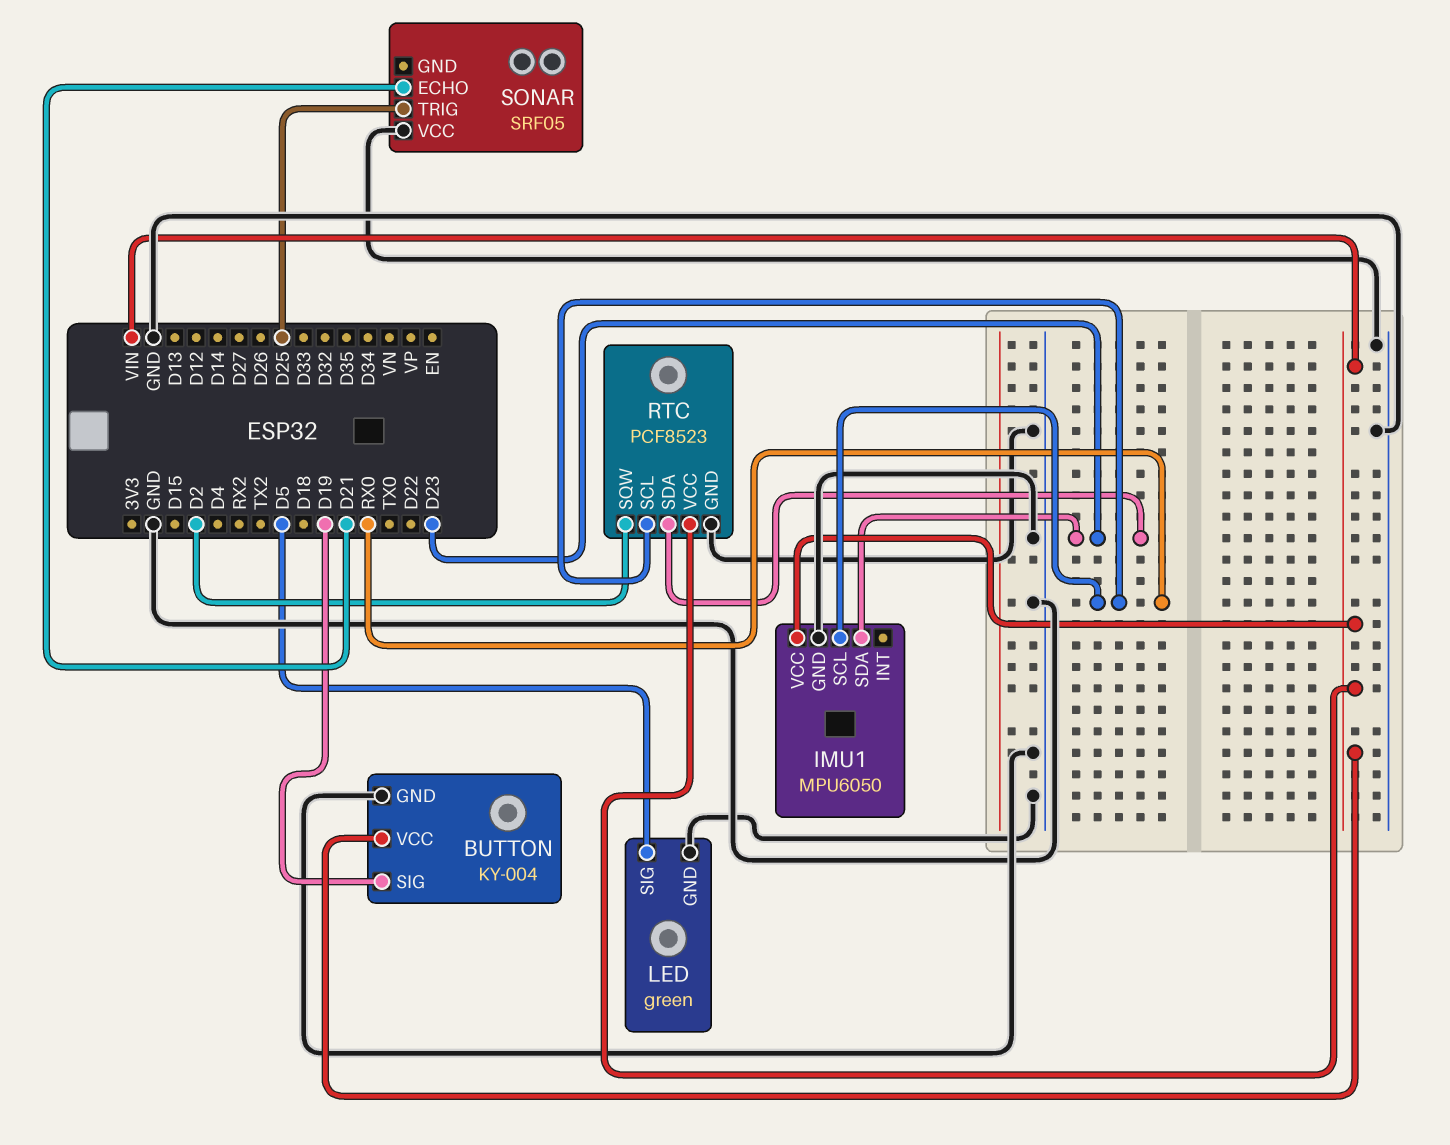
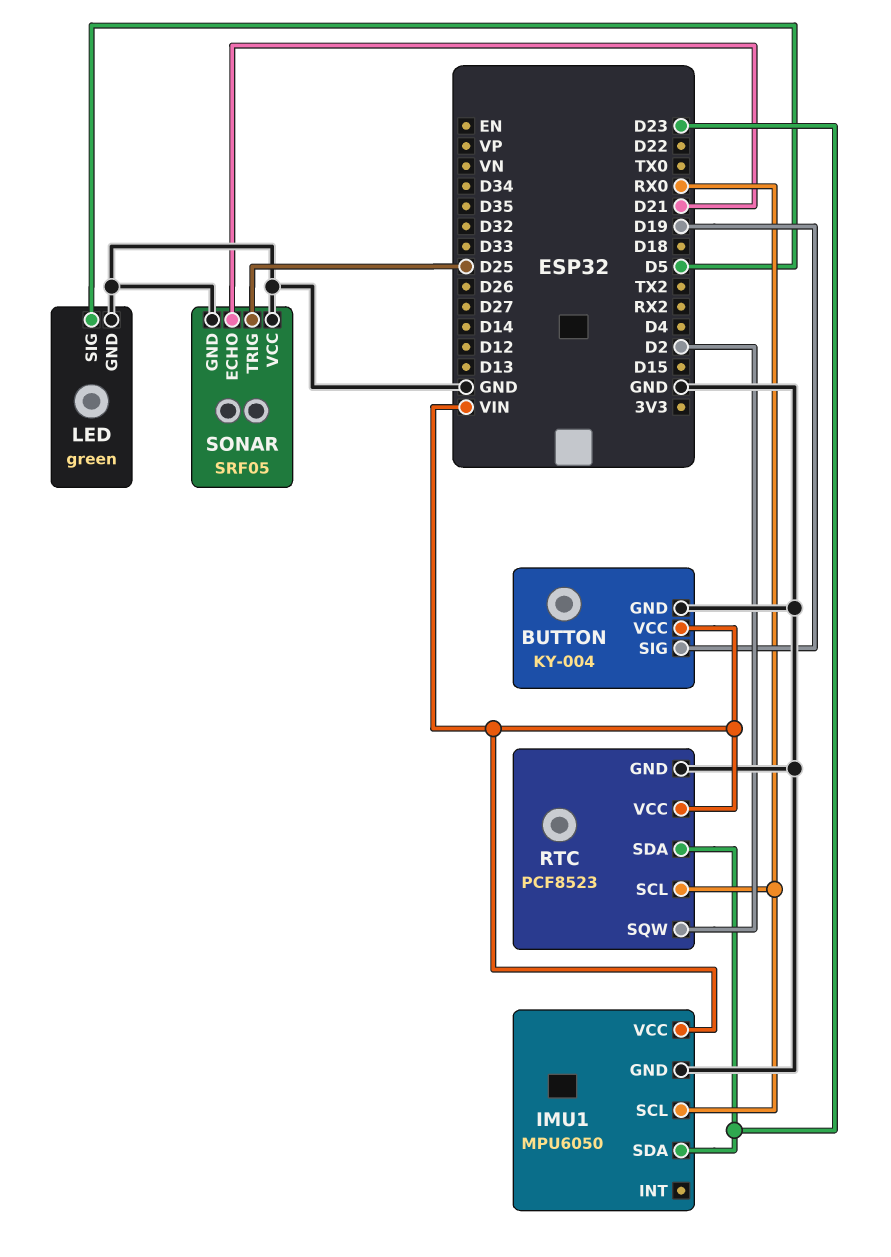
SONAR pin GND: none -> GND

